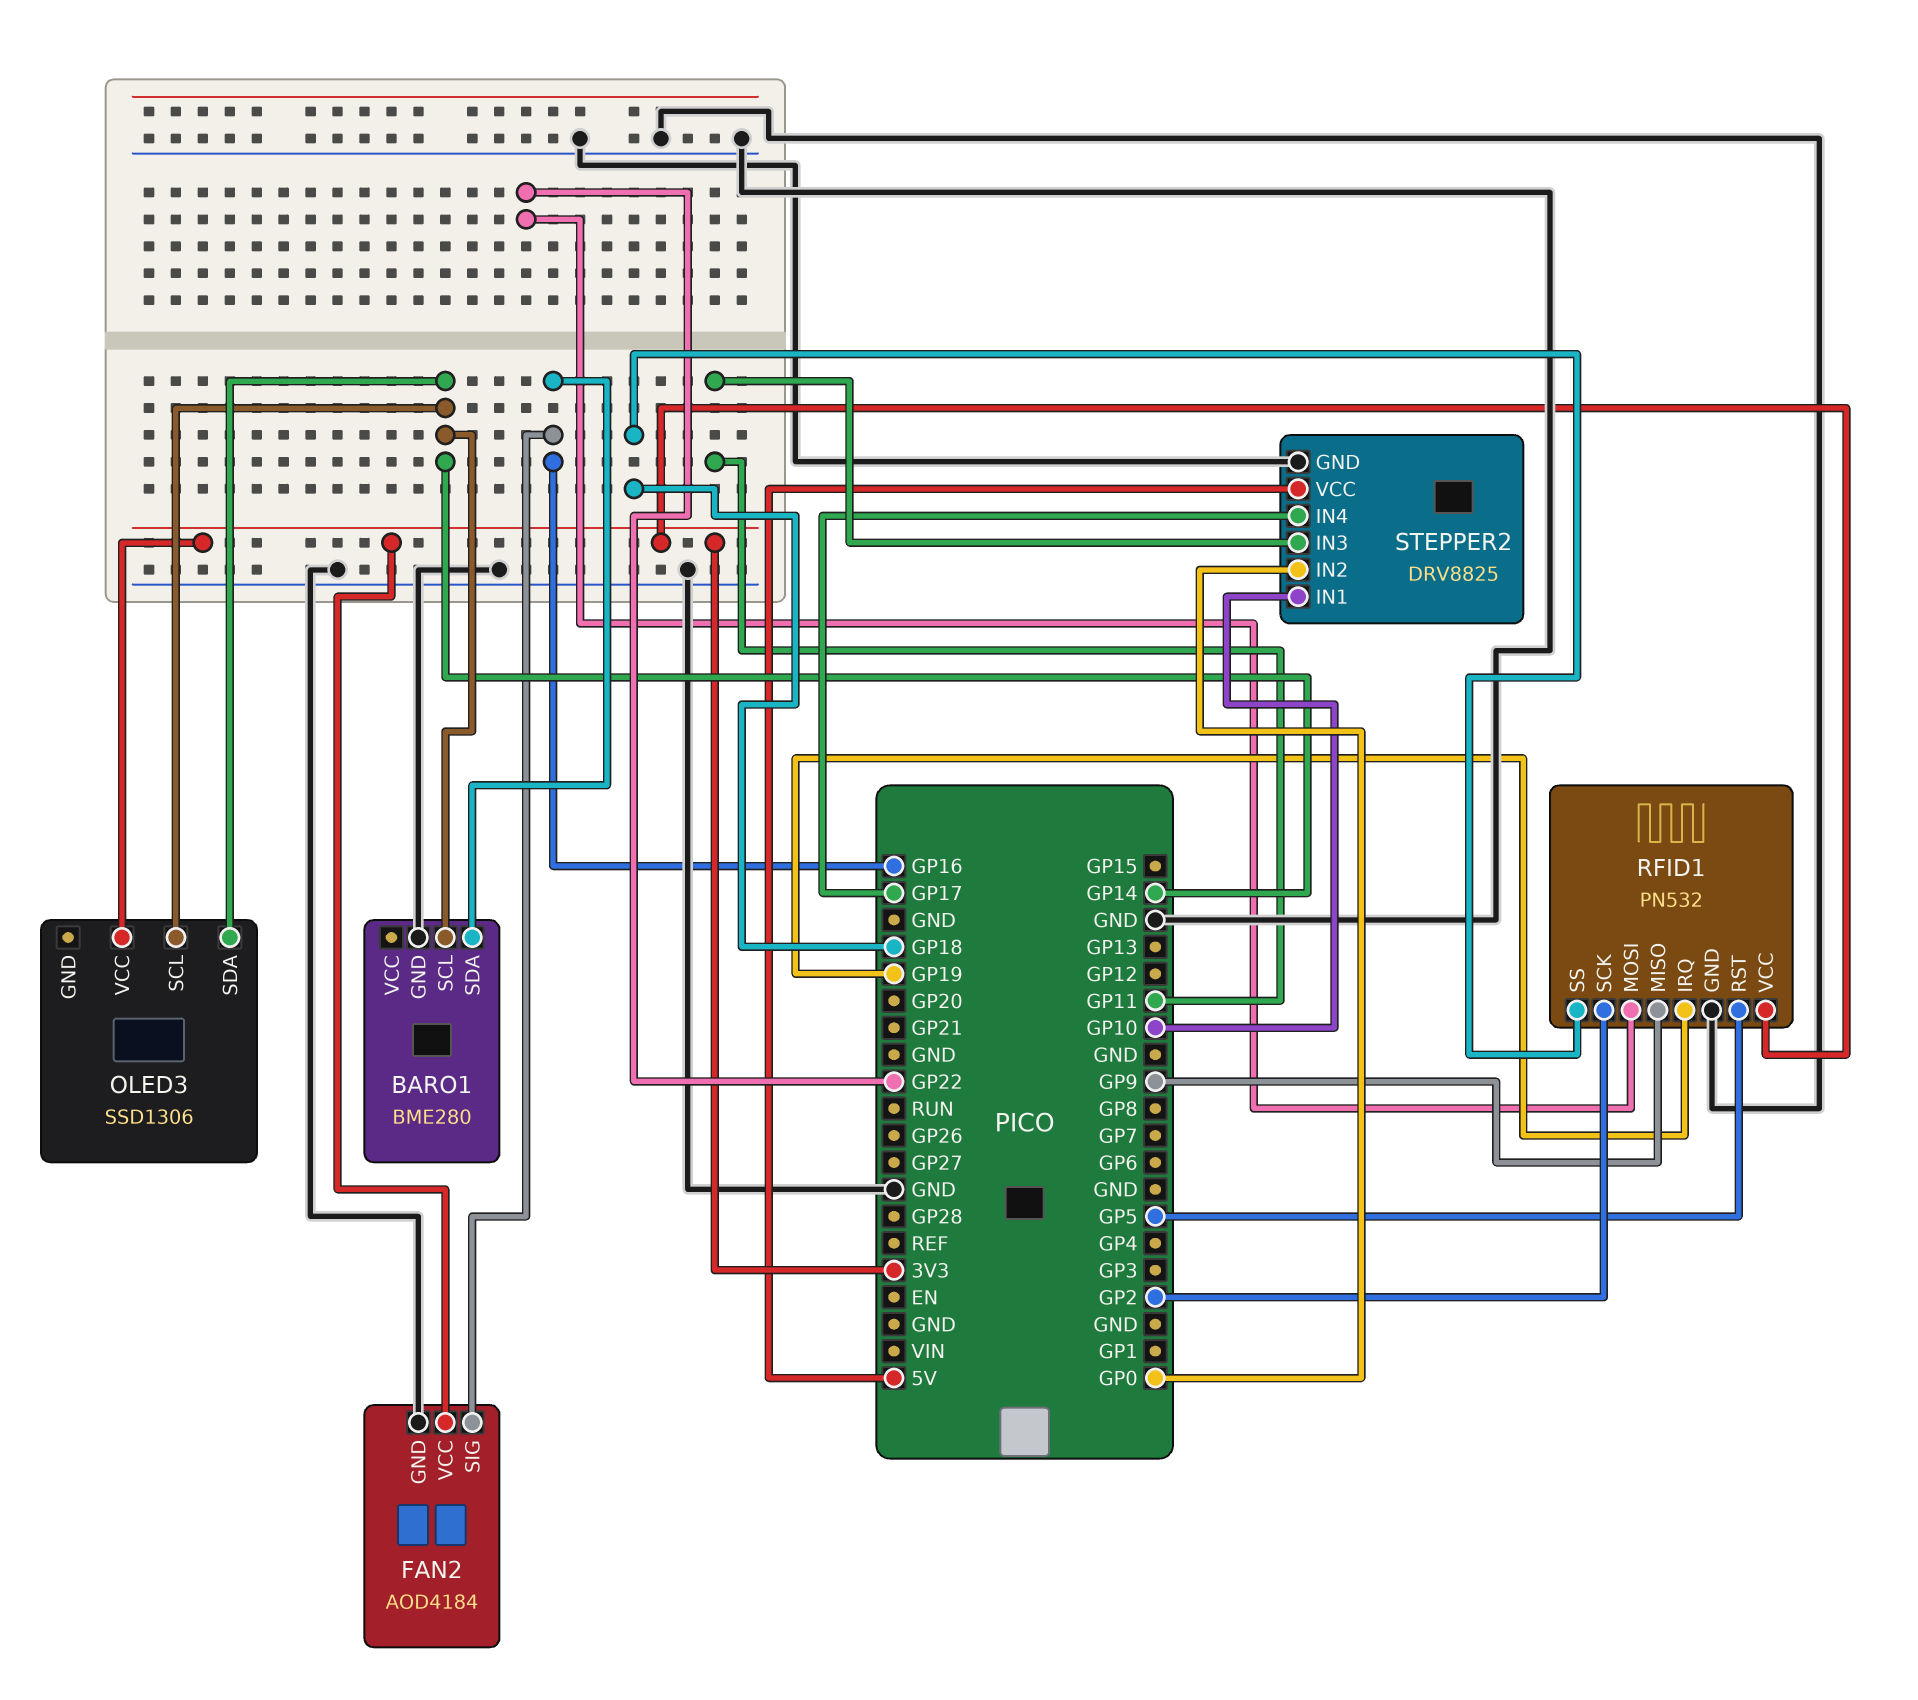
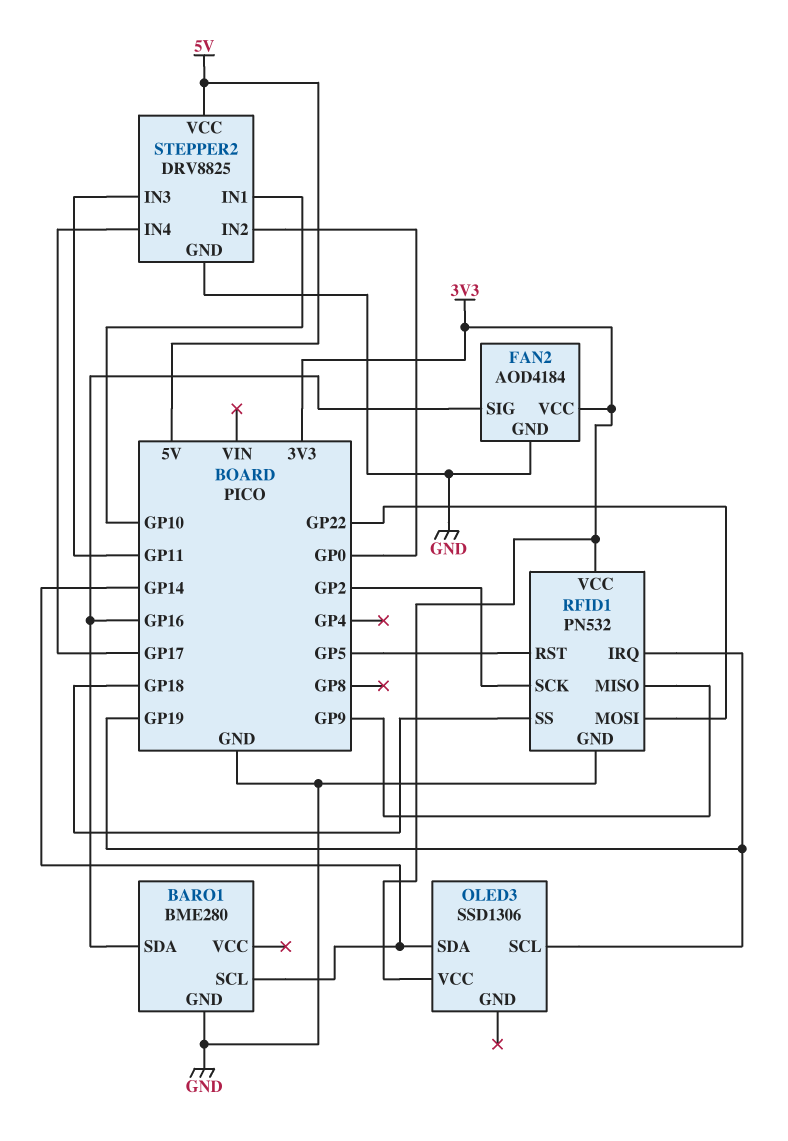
OLED3 pin SCL: GP14 -> GP19

